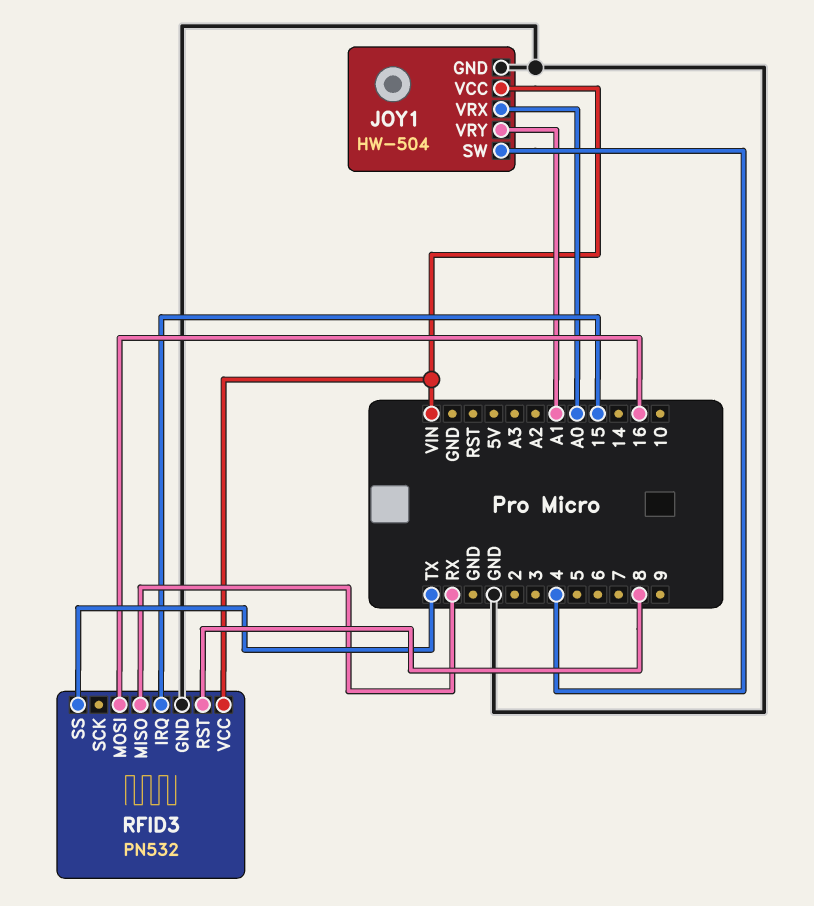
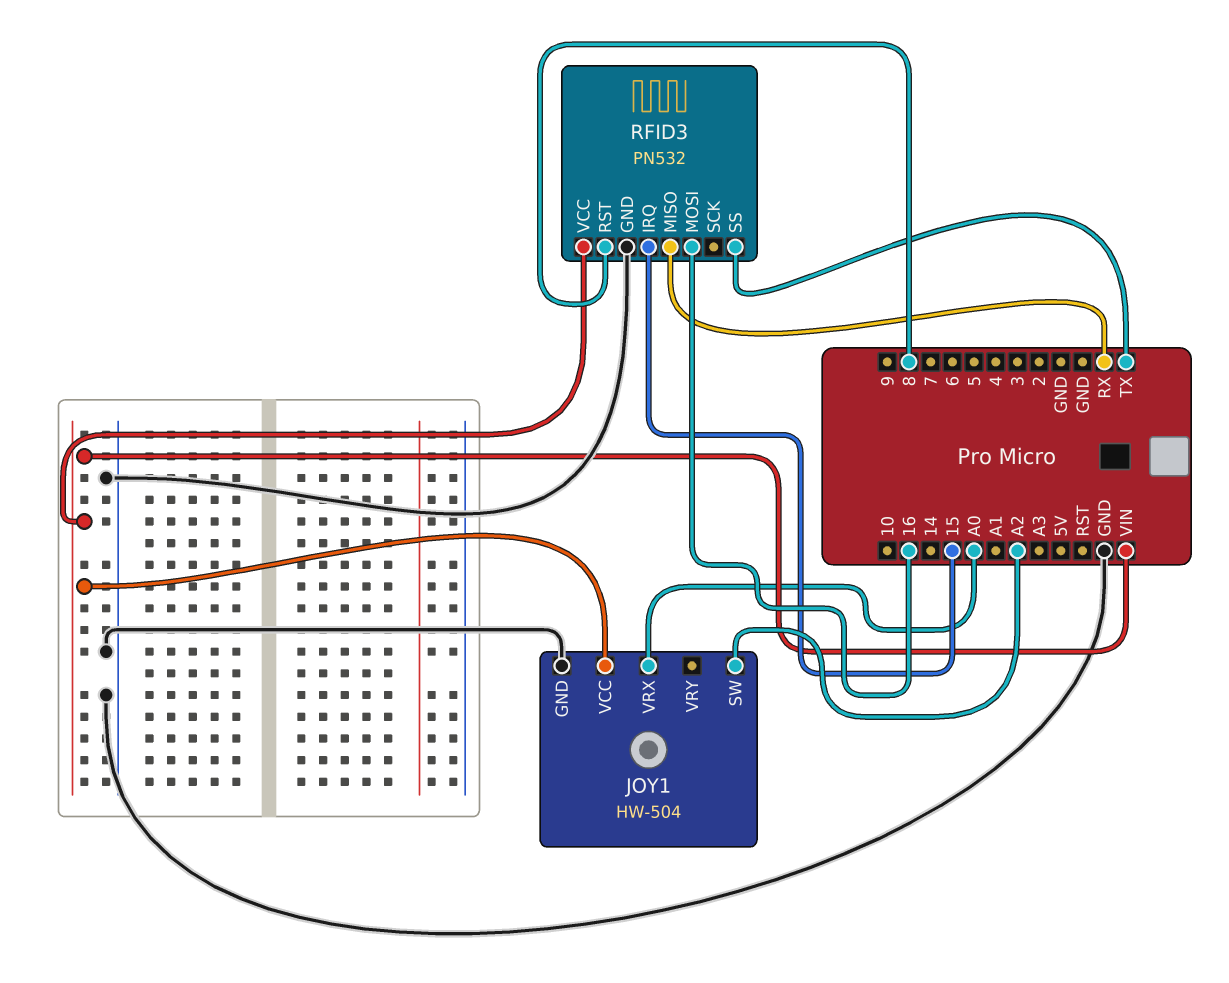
JOY1 pin SW: 4 -> A2
JOY1 pin VRY: A1 -> none

